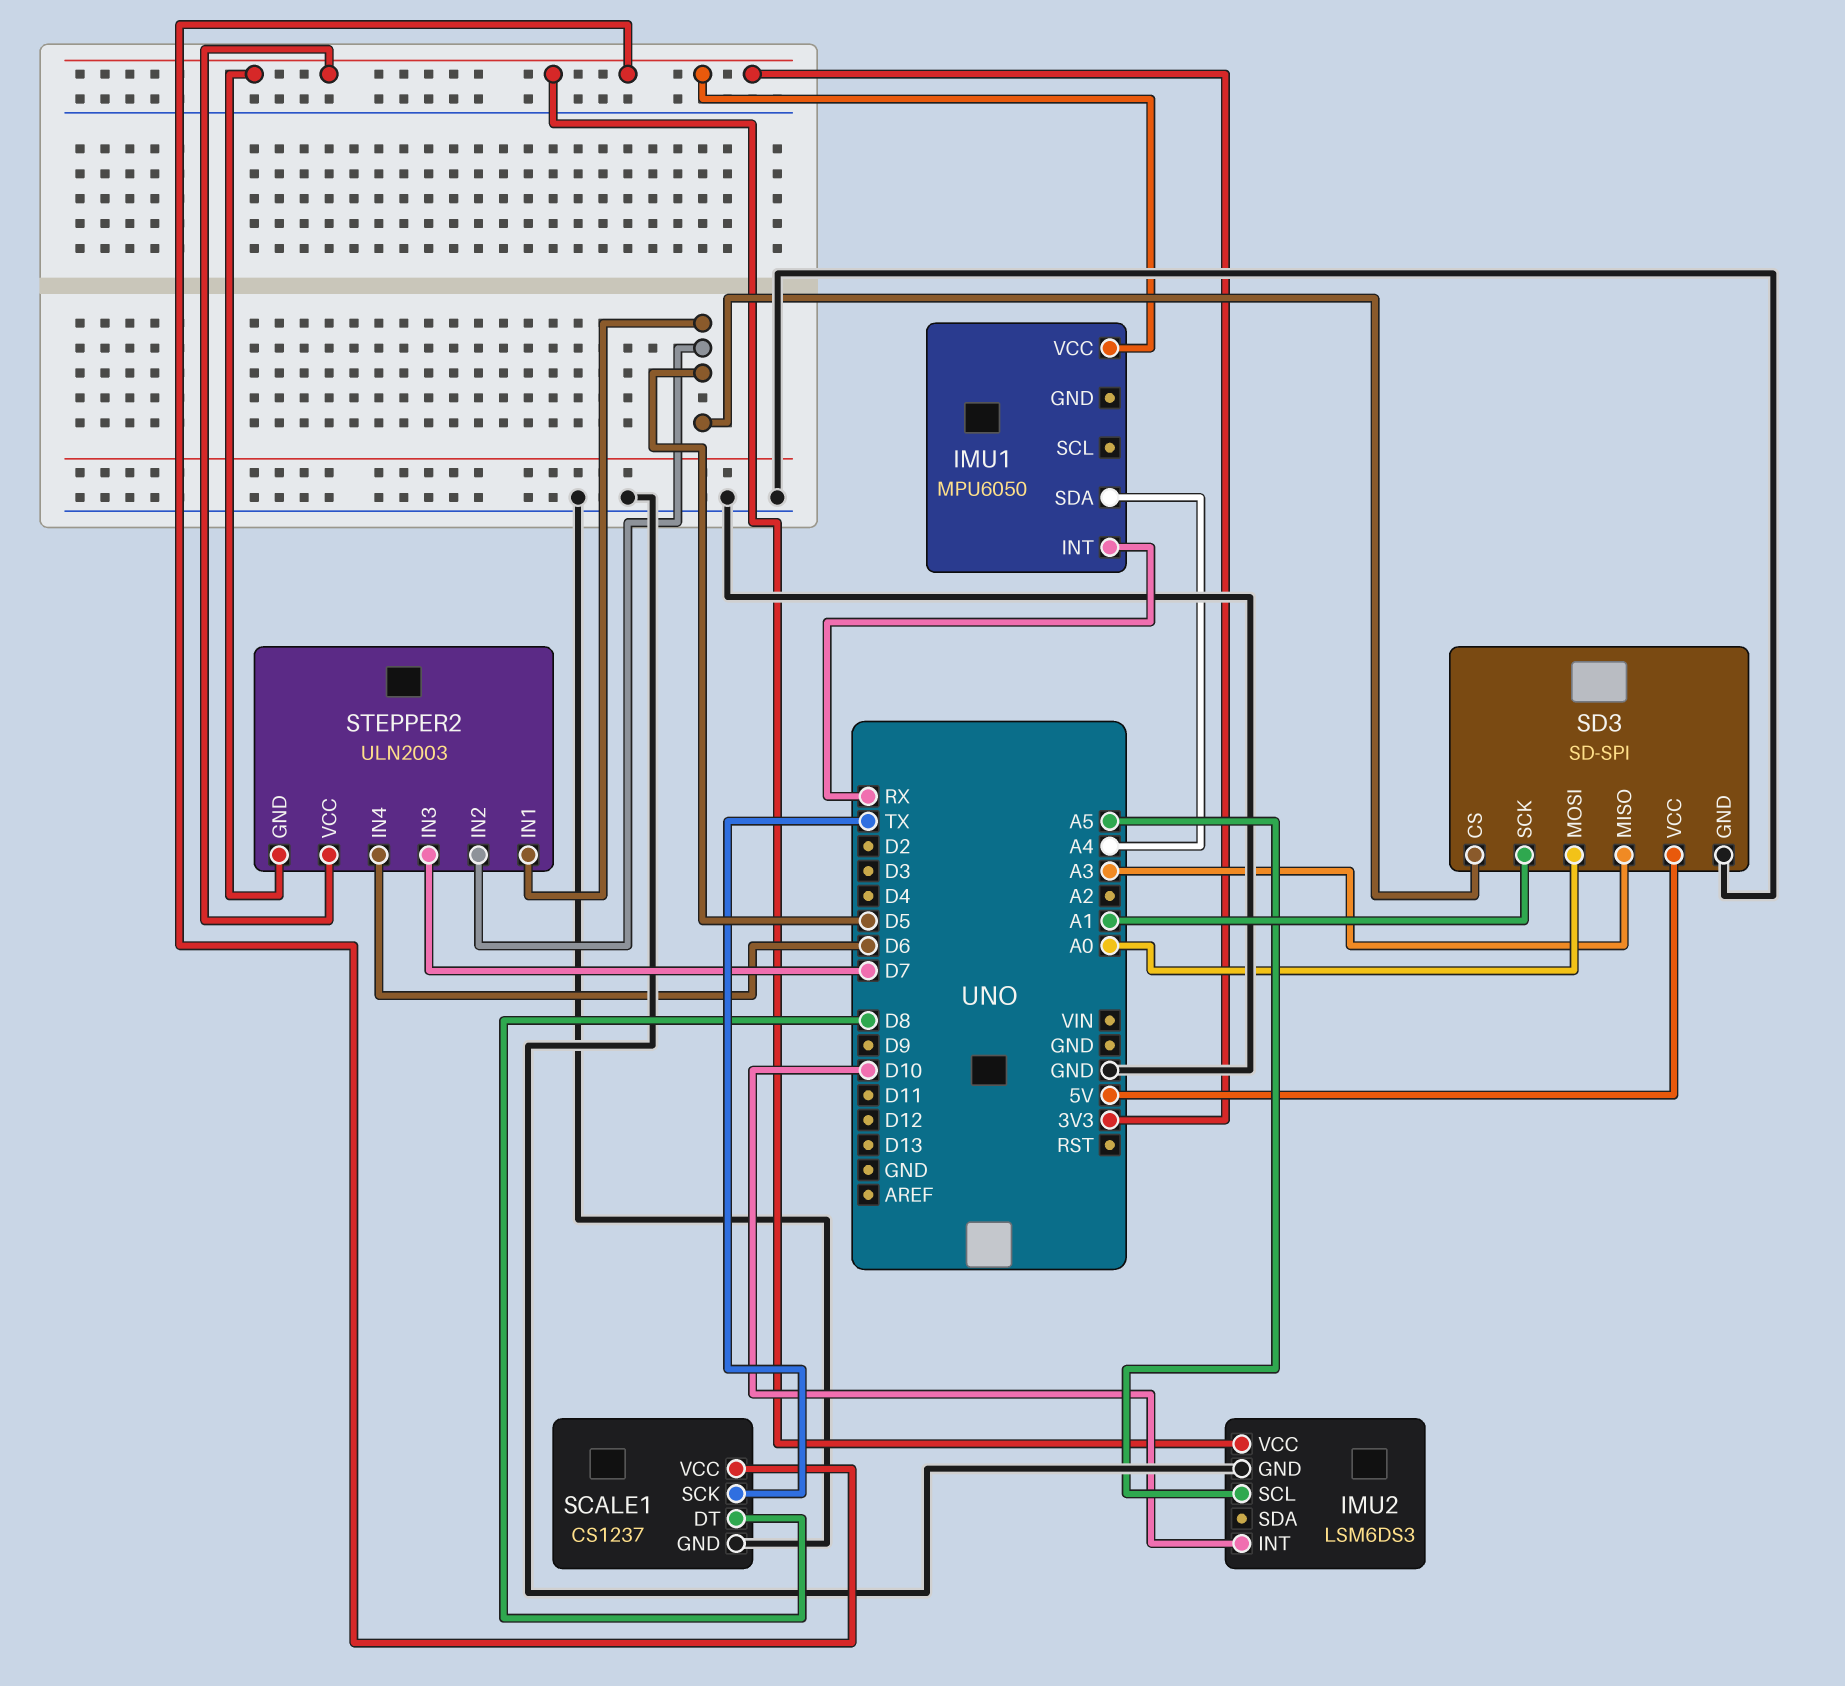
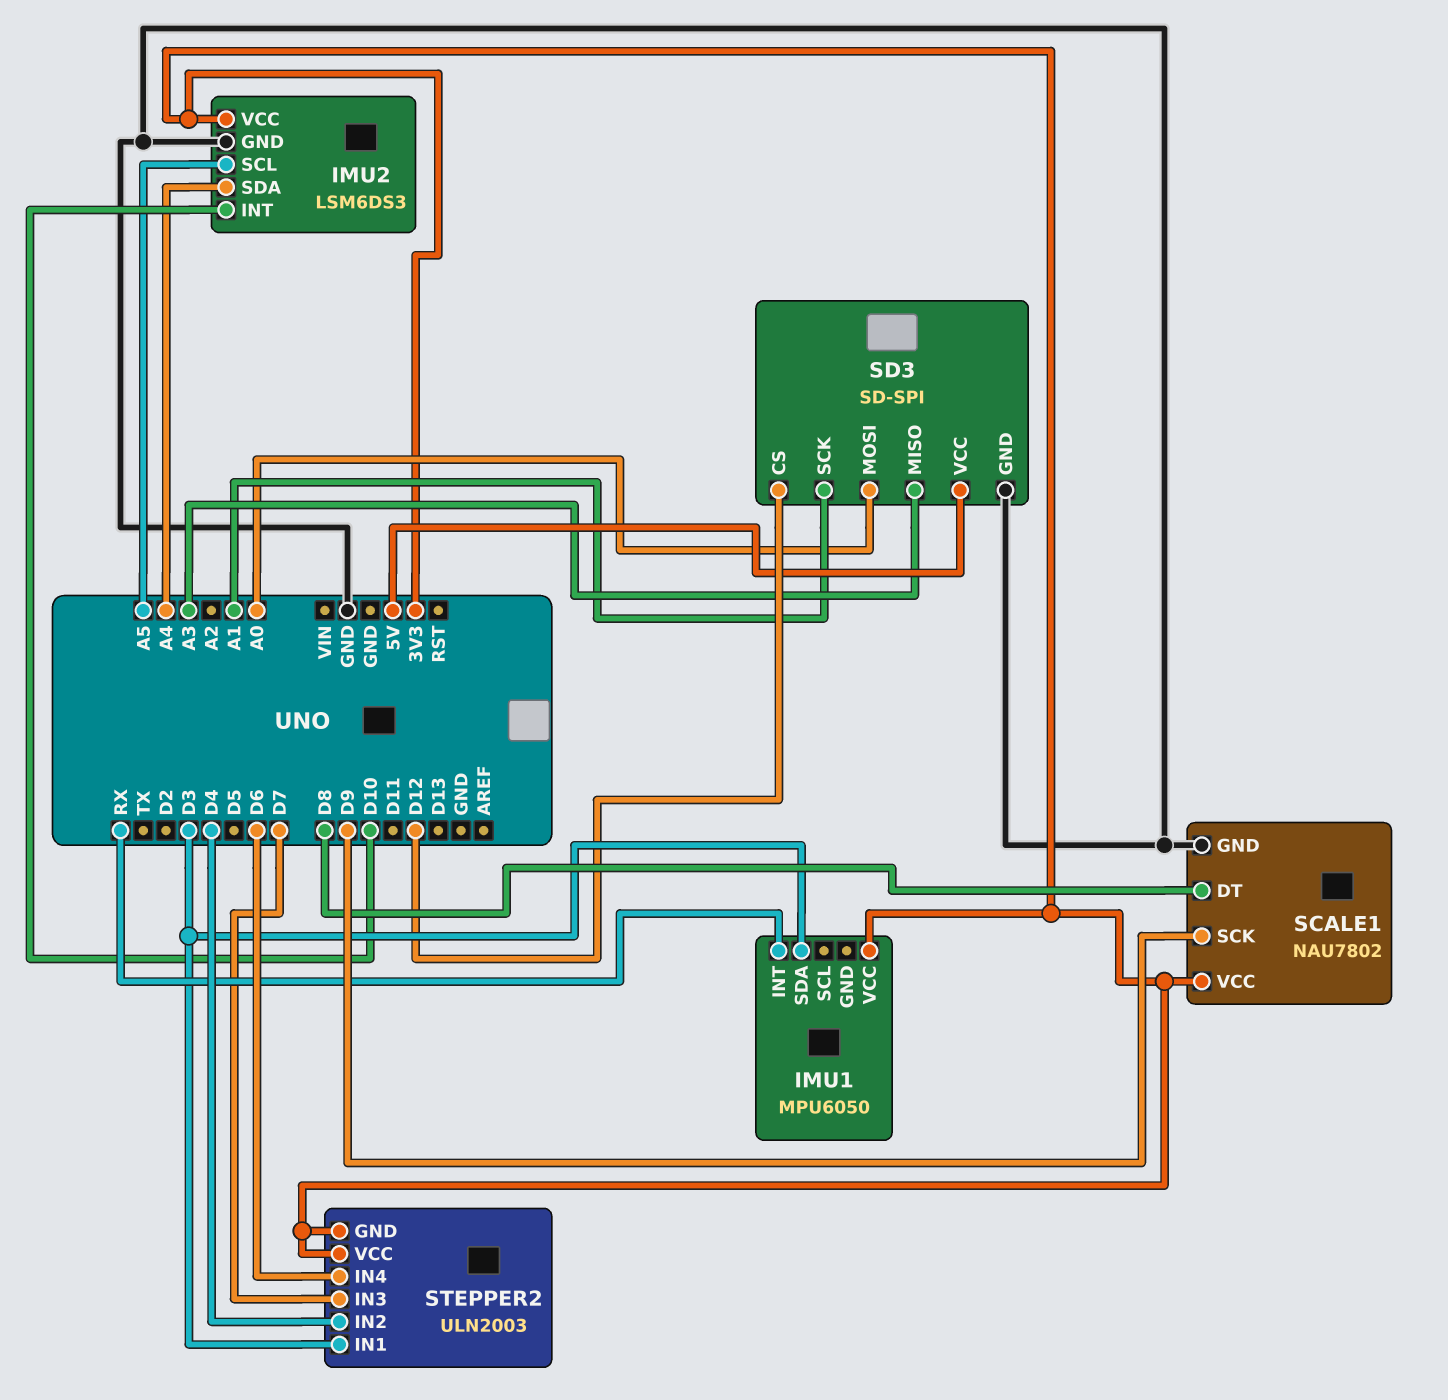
IMU1 pin SDA: A4 -> D3
IMU2 pin SDA: none -> A4
SCALE1: CS1237 -> NAU7802
SCALE1 pin SCK: TX -> D9
SD3 pin CS: D5 -> D12
STEPPER2 pin IN1: D5 -> D3
STEPPER2 pin IN2: D5 -> D4

